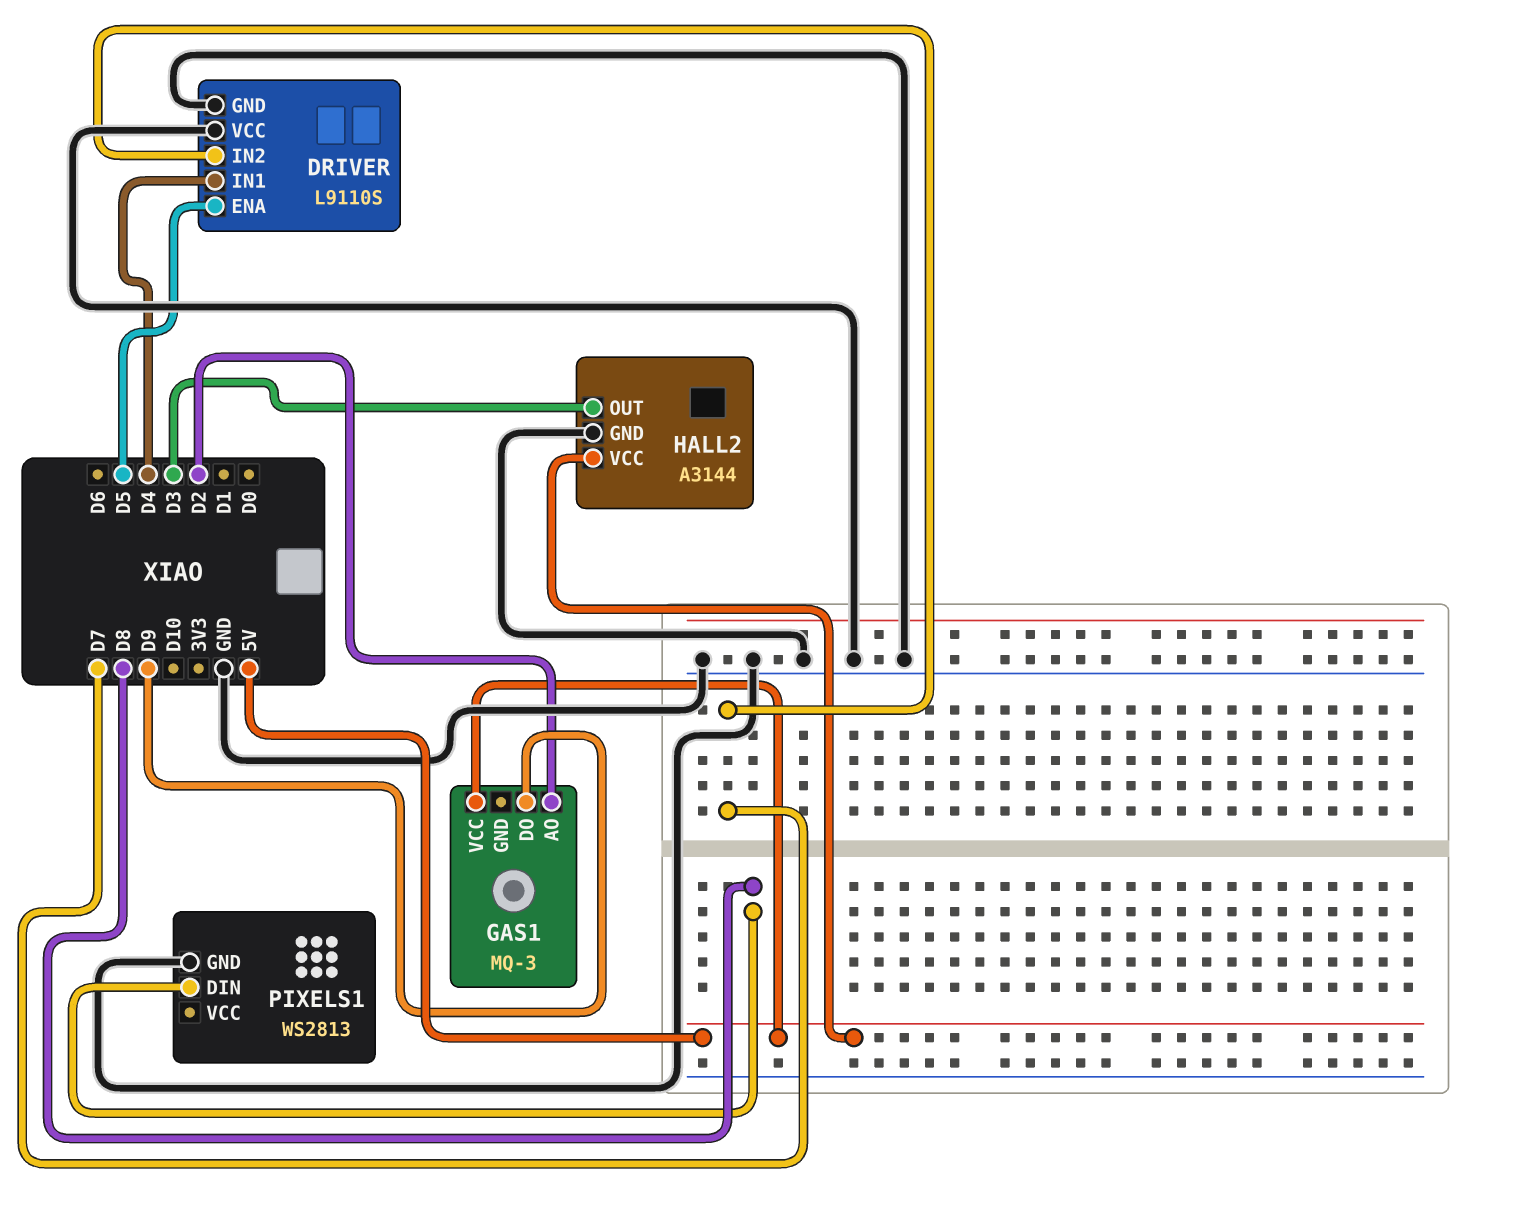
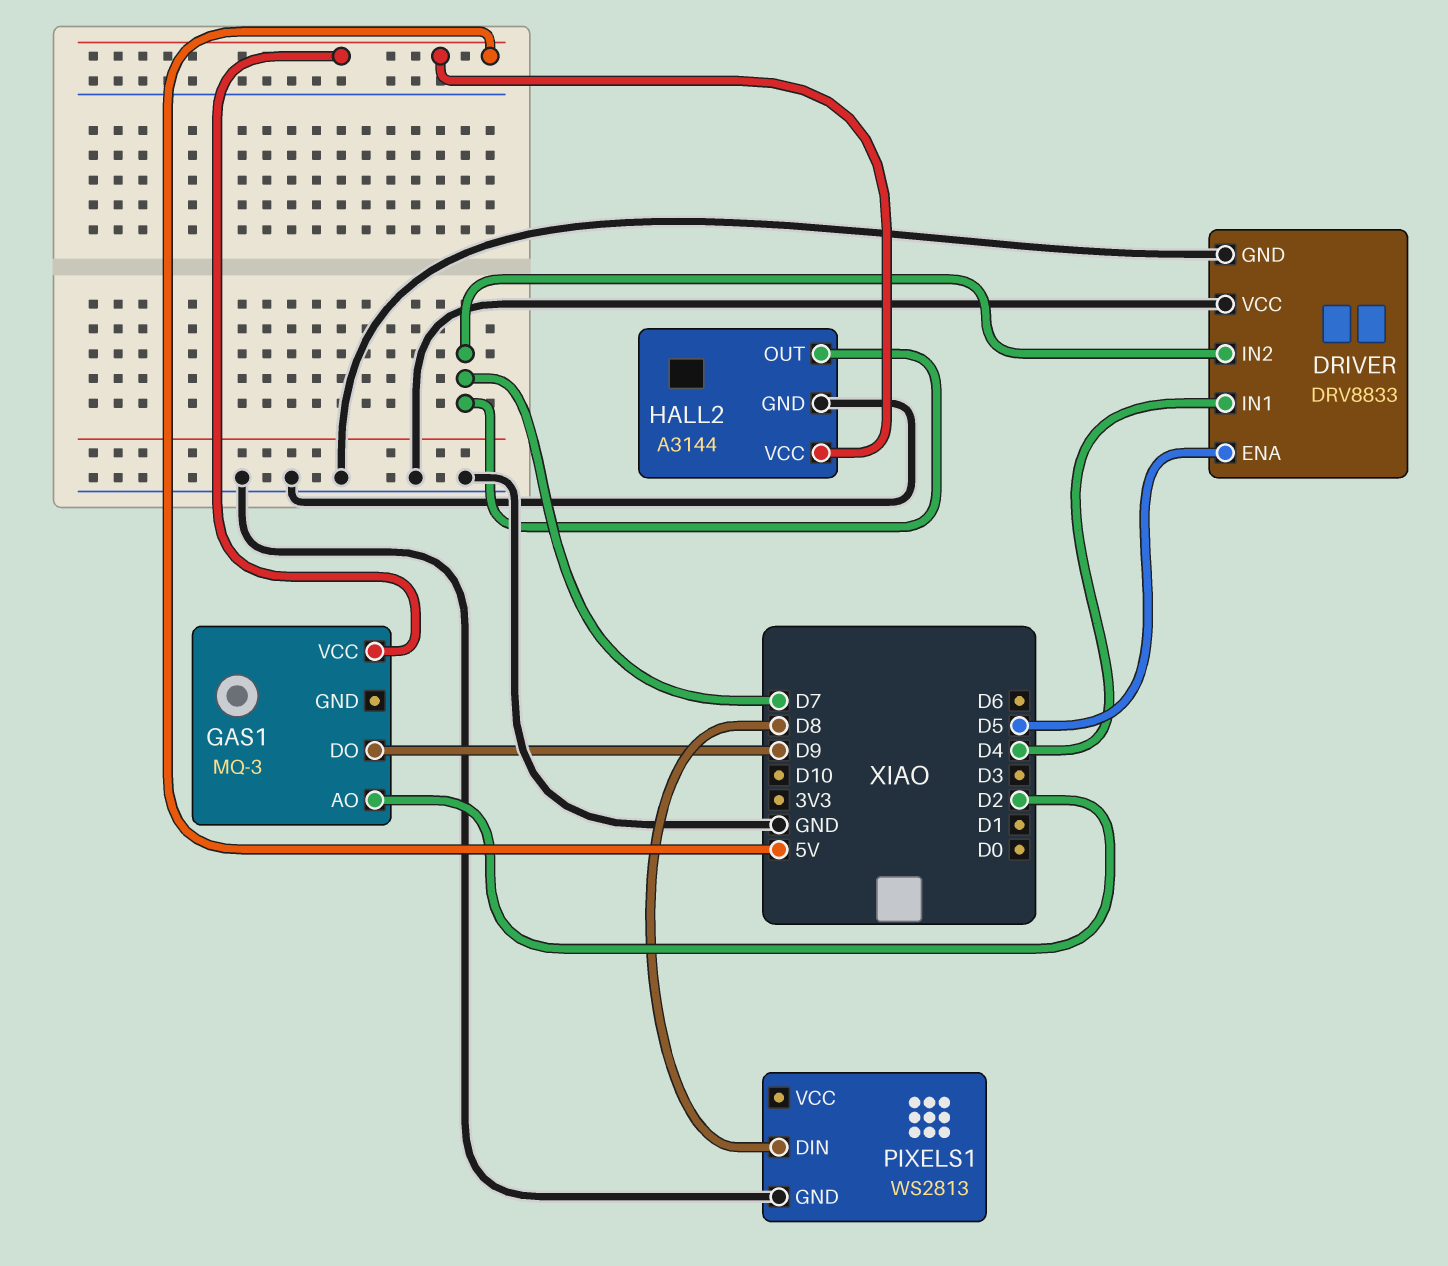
DRIVER: L9110S -> DRV8833
HALL2 pin OUT: D3 -> D7

